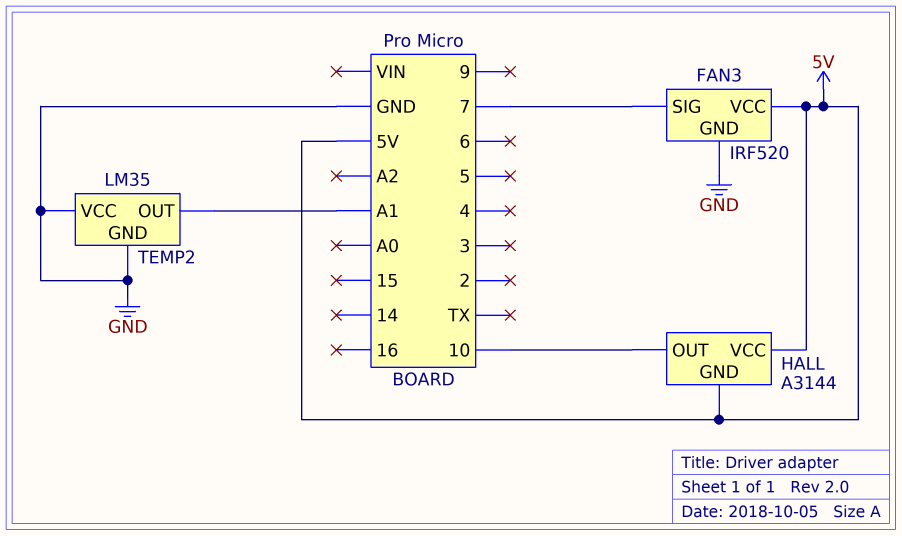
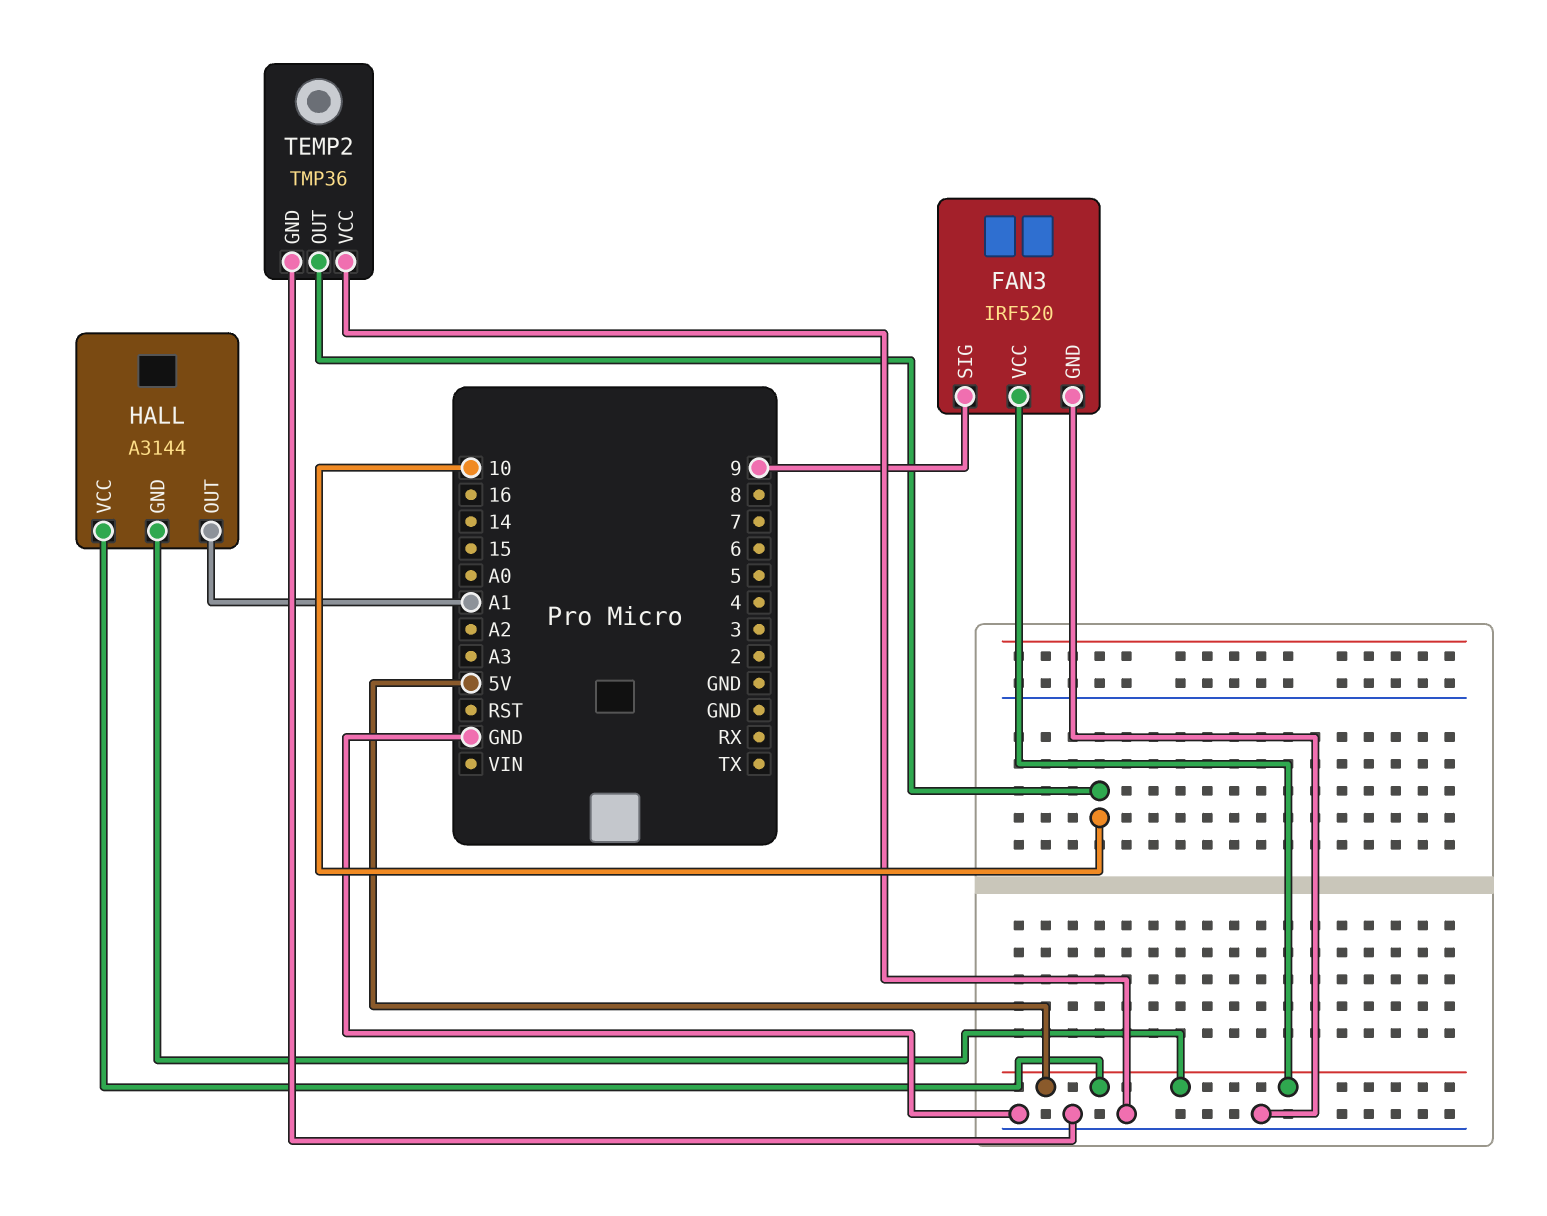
FAN3 pin SIG: 7 -> 9
HALL pin OUT: 10 -> A1
TEMP2: LM35 -> TMP36
TEMP2 pin OUT: A1 -> 10

